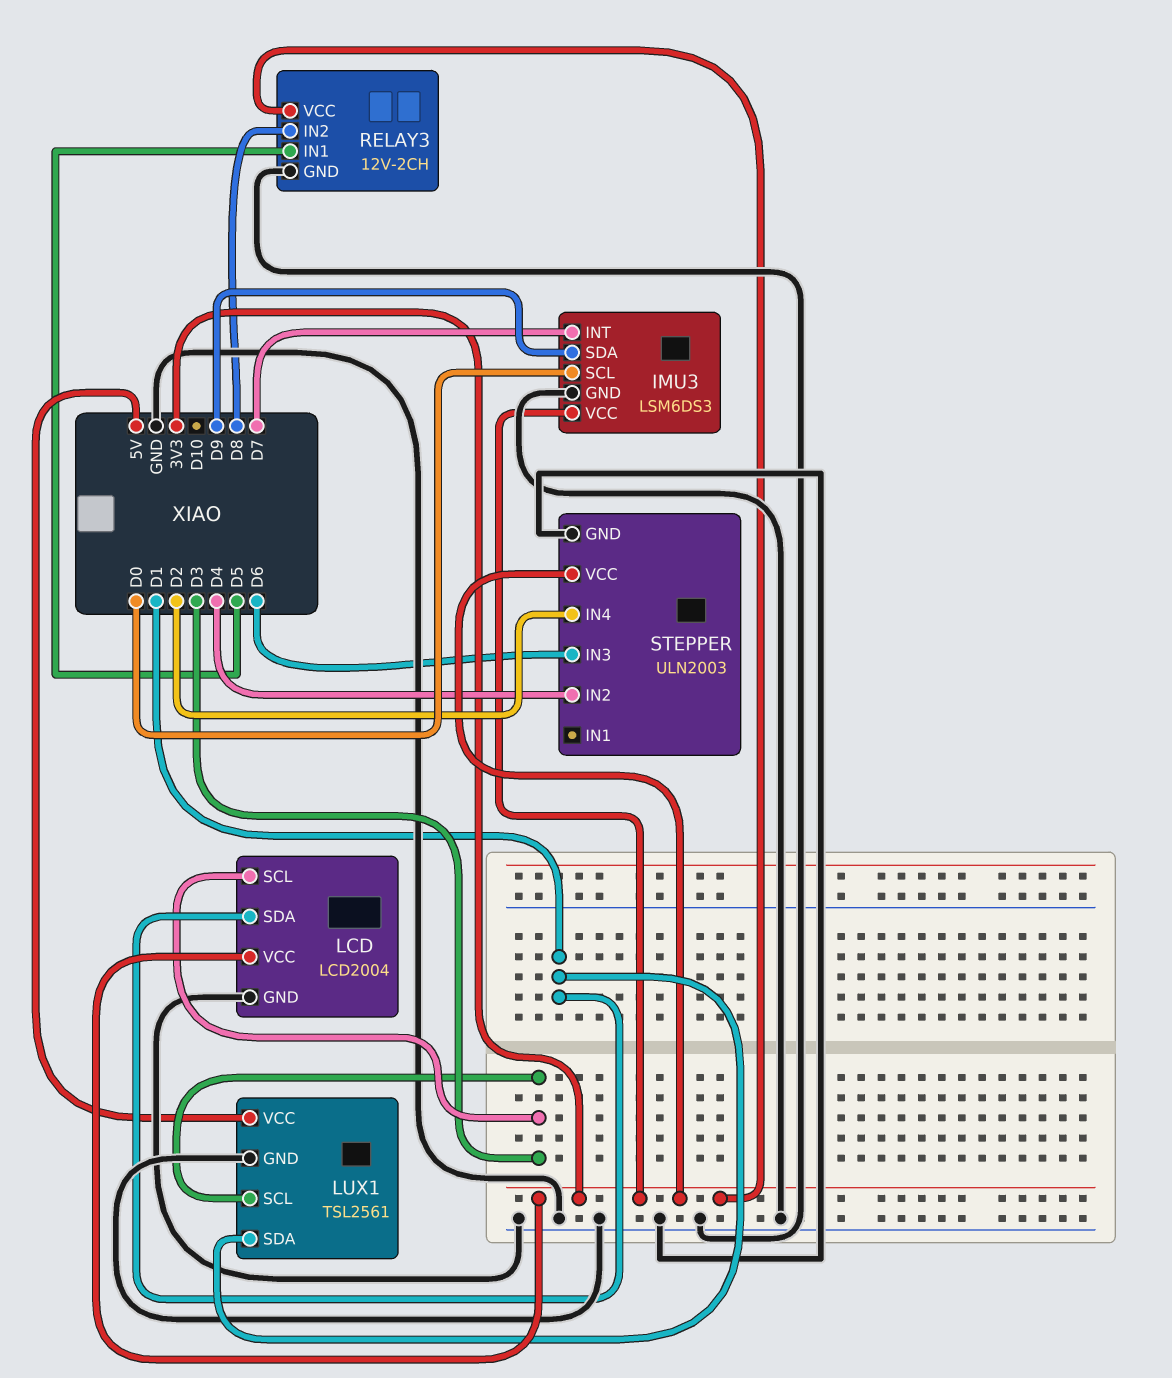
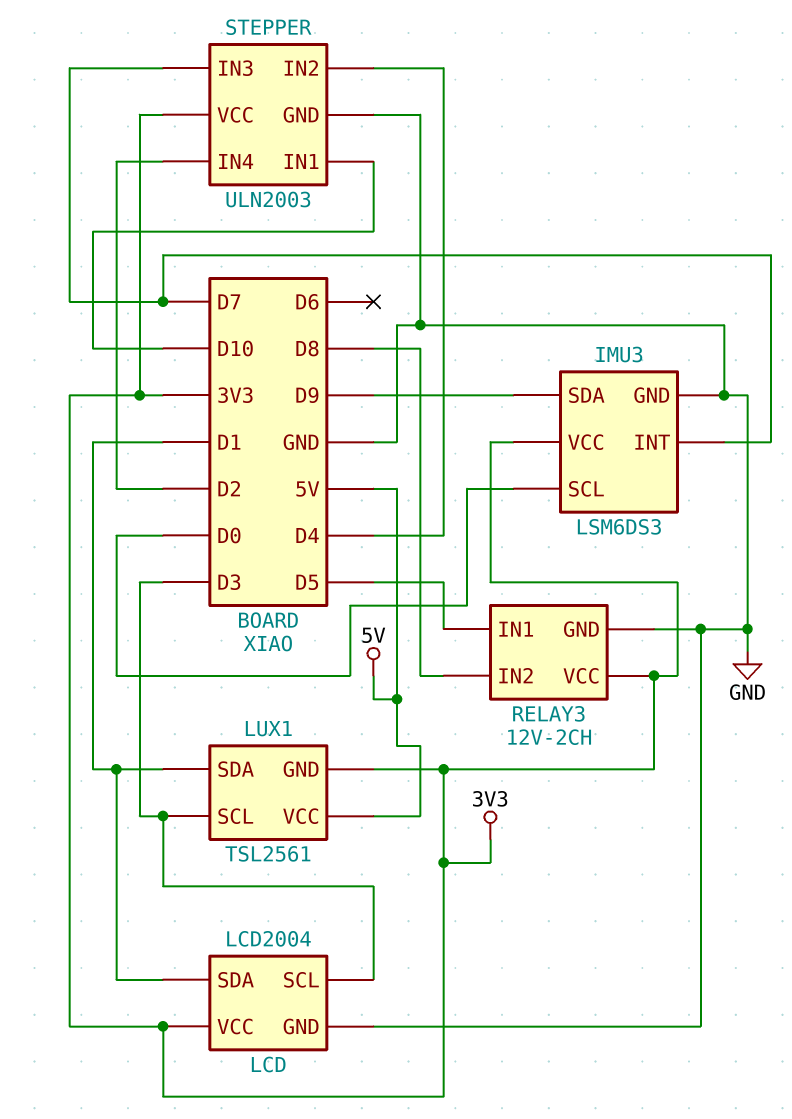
LUX1 pin GND: GND -> 3V3
STEPPER pin IN1: none -> D10
STEPPER pin IN3: D6 -> D7

